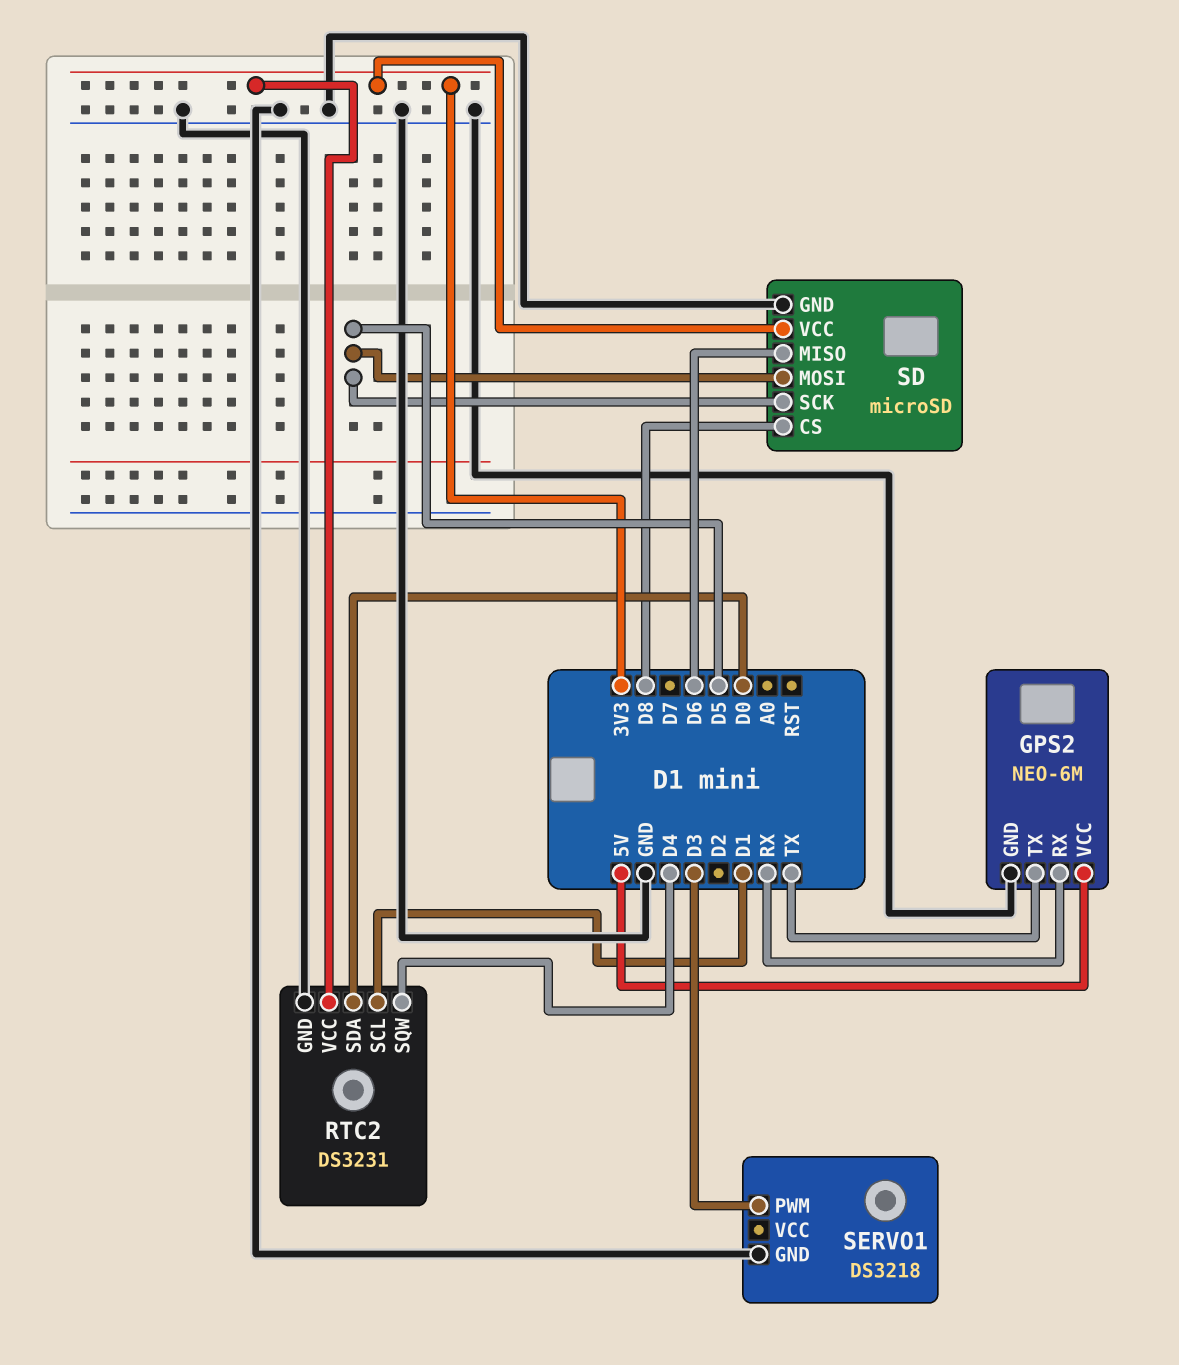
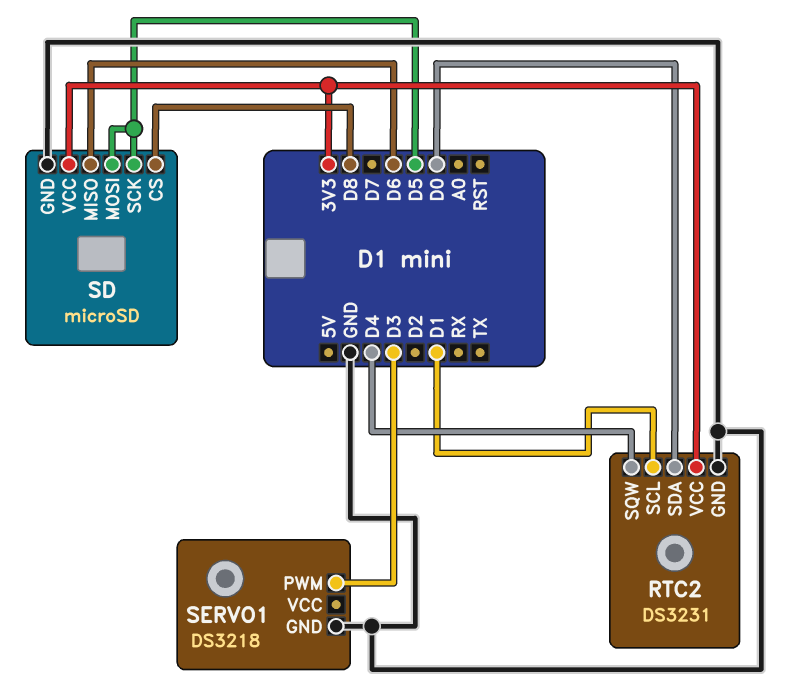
GPS2: NEO-6M -> none
GPS2 pin GND: GND -> none
GPS2 pin RX: RX -> none
GPS2 pin TX: TX -> none
GPS2 pin VCC: 5V -> none

